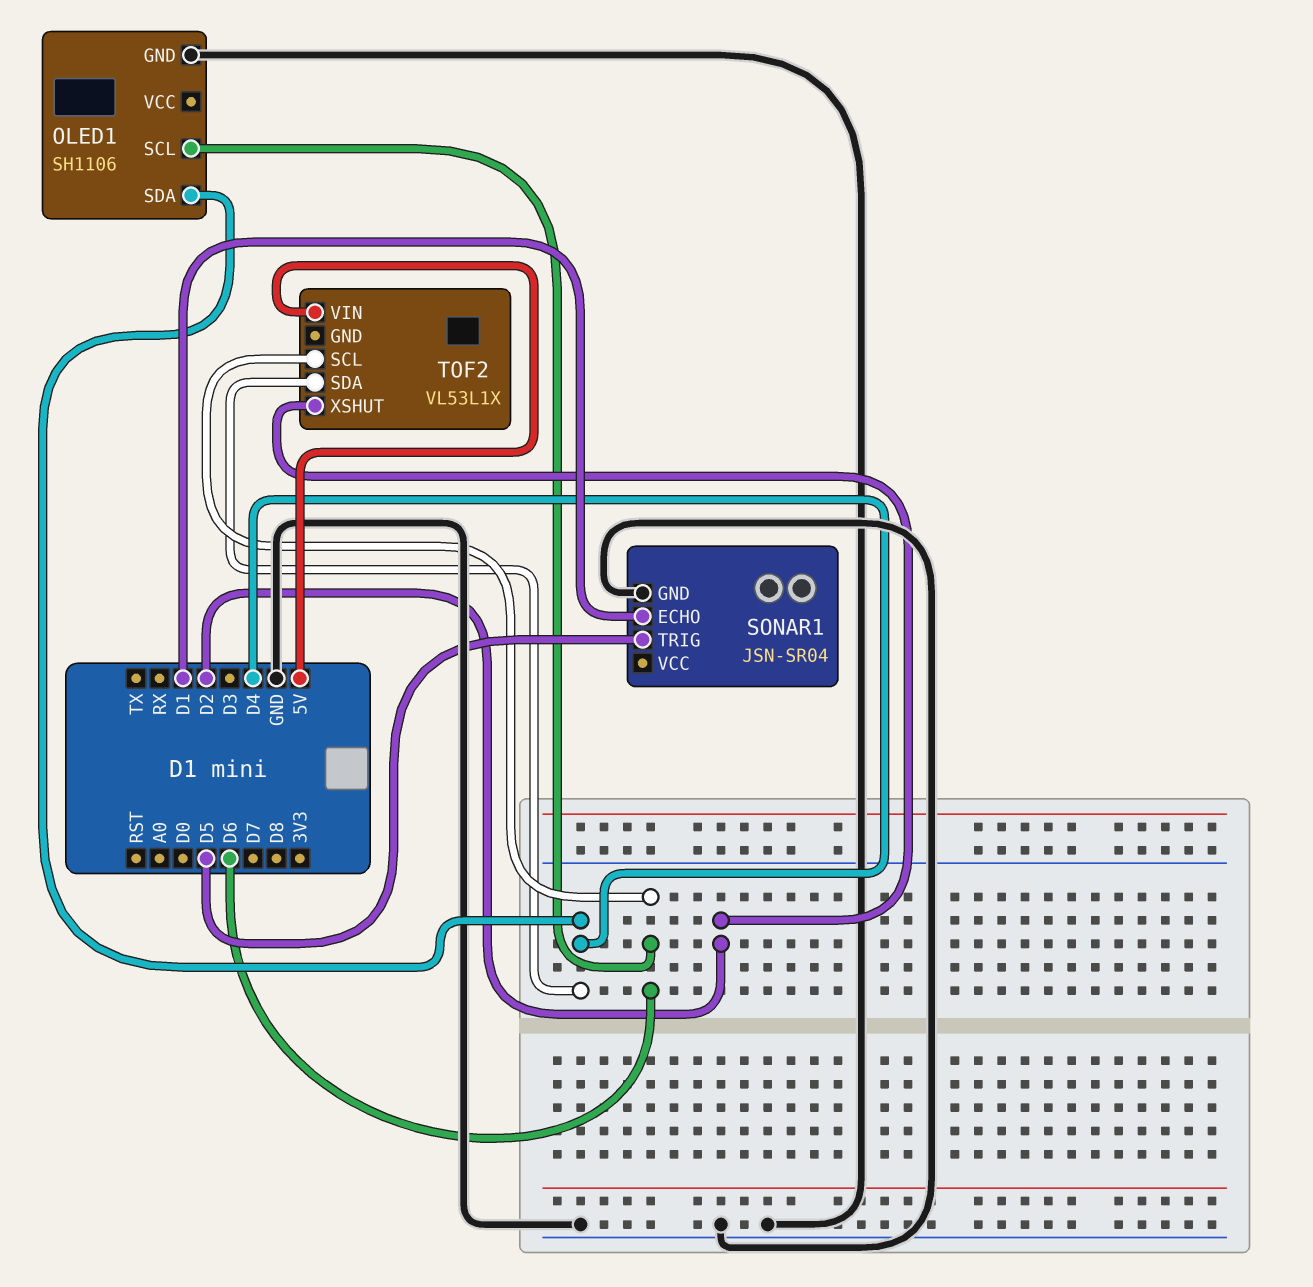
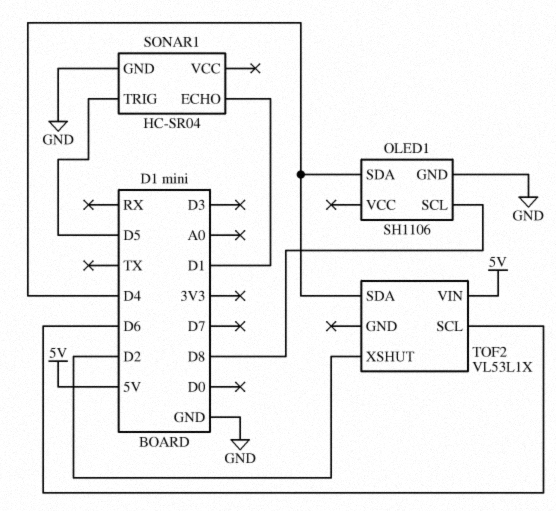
OLED1 pin SCL: D6 -> D8
SONAR1: JSN-SR04 -> HC-SR04

